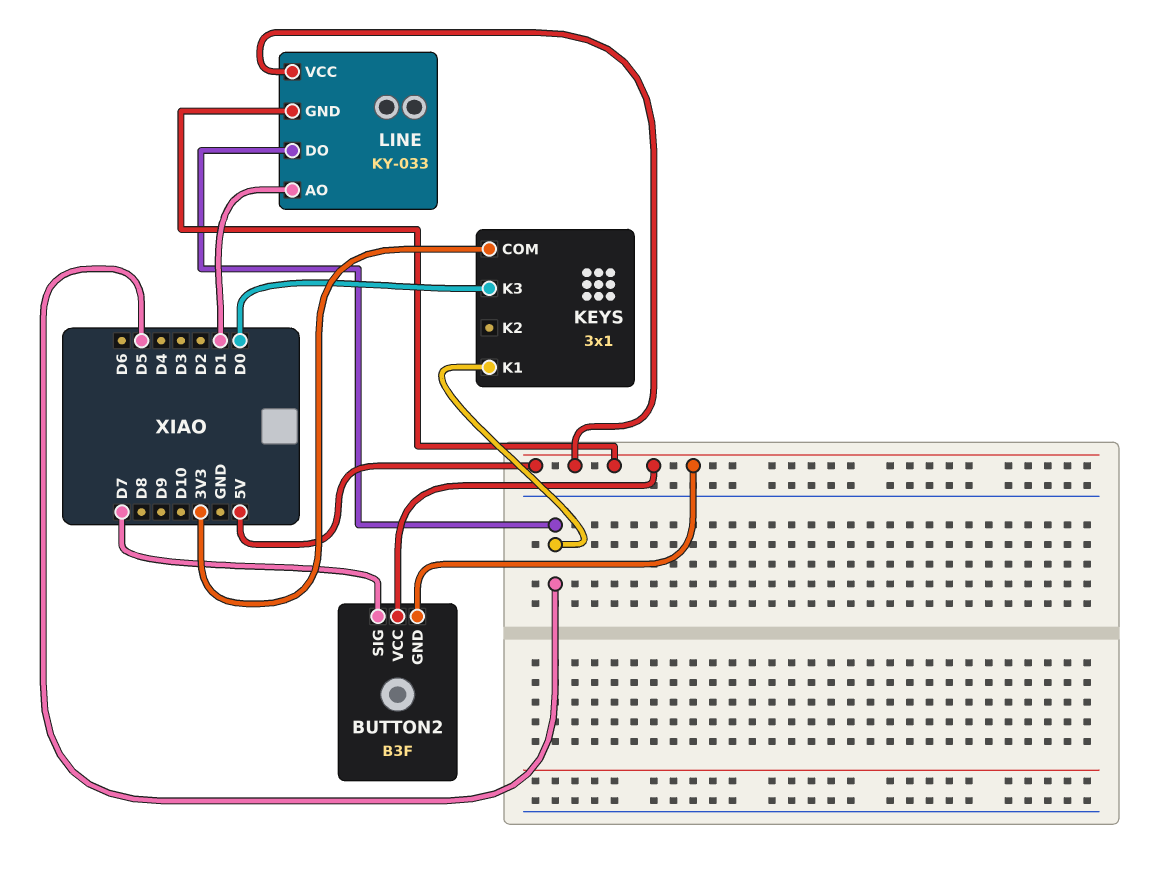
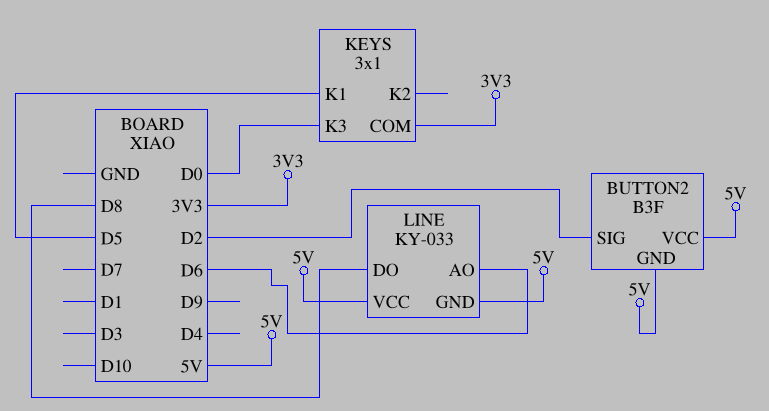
BUTTON2 pin SIG: D7 -> D2
LINE pin AO: D1 -> D6
LINE pin DO: D5 -> D8

